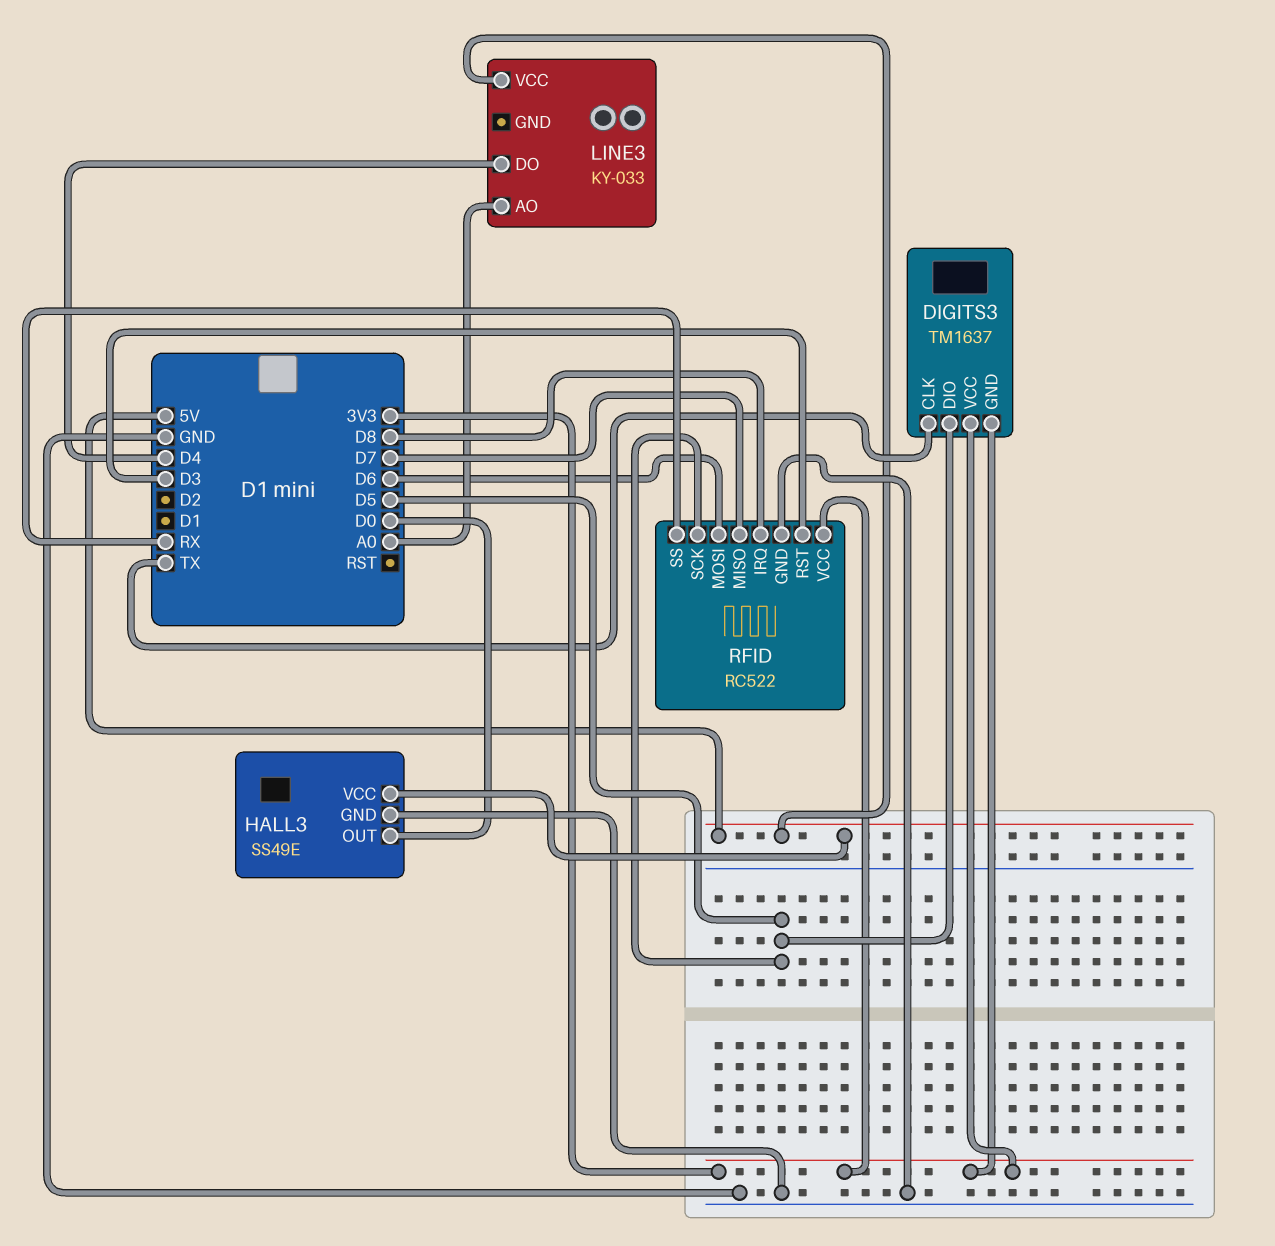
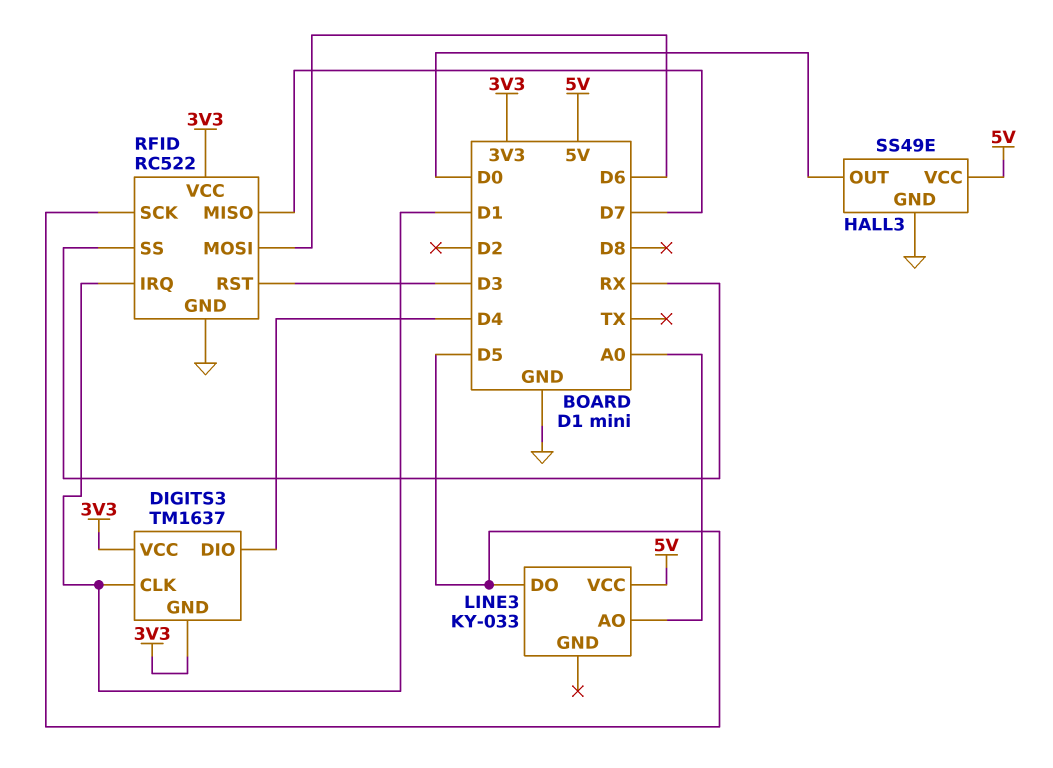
DIGITS3 pin CLK: TX -> D1
DIGITS3 pin DIO: D5 -> D4
LINE3 pin DO: D4 -> D5
RFID pin IRQ: D8 -> D1

